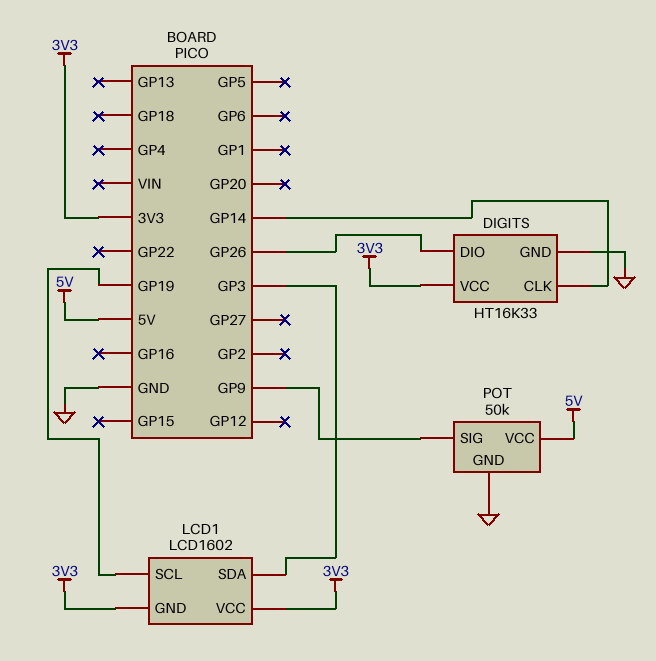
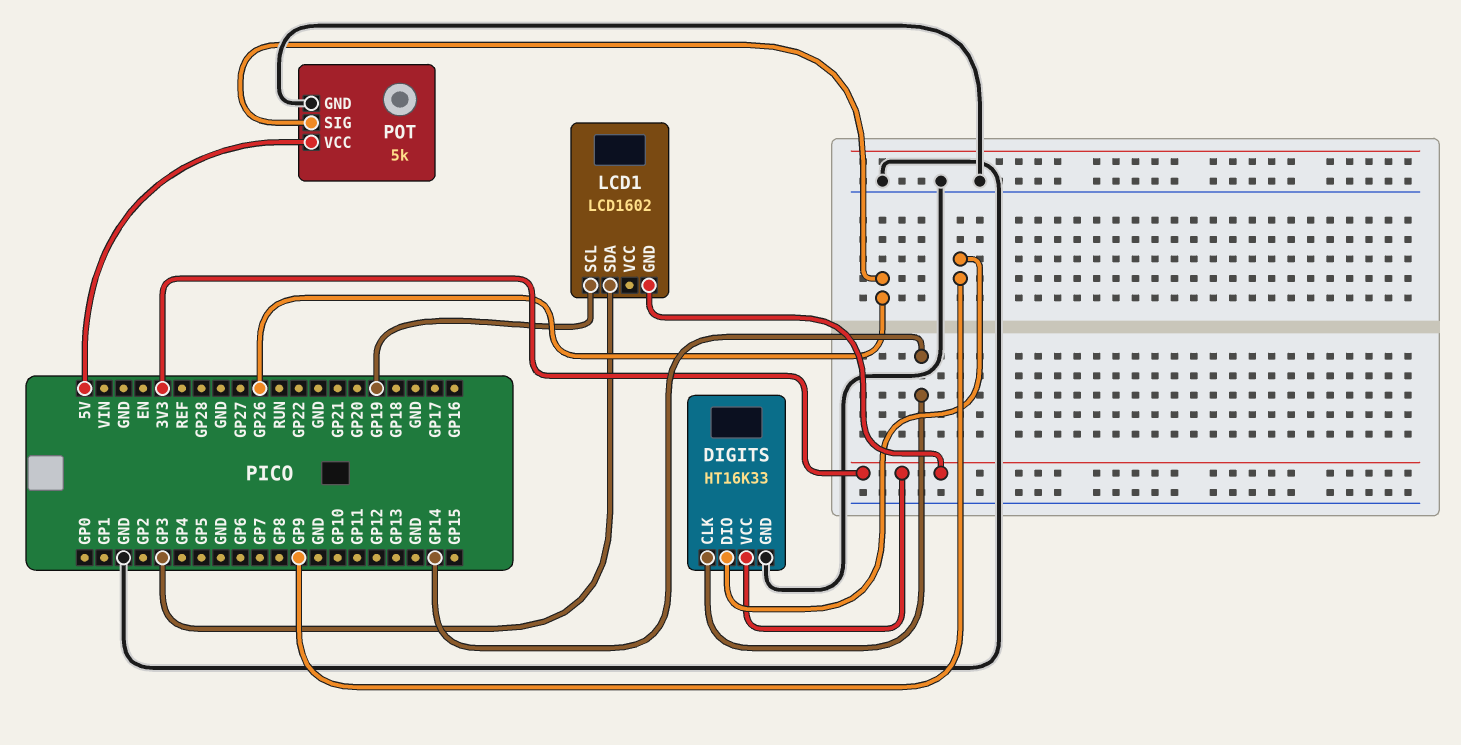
DIGITS pin DIO: GP26 -> GP9
LCD1 pin VCC: 3V3 -> none
POT: 50k -> 5k
POT pin SIG: GP9 -> GP26

